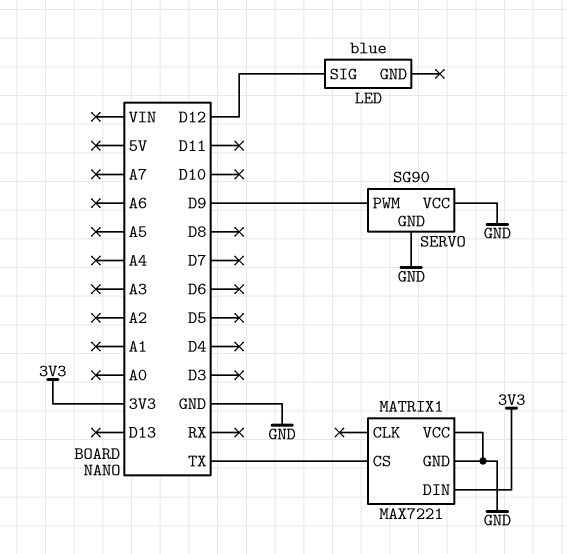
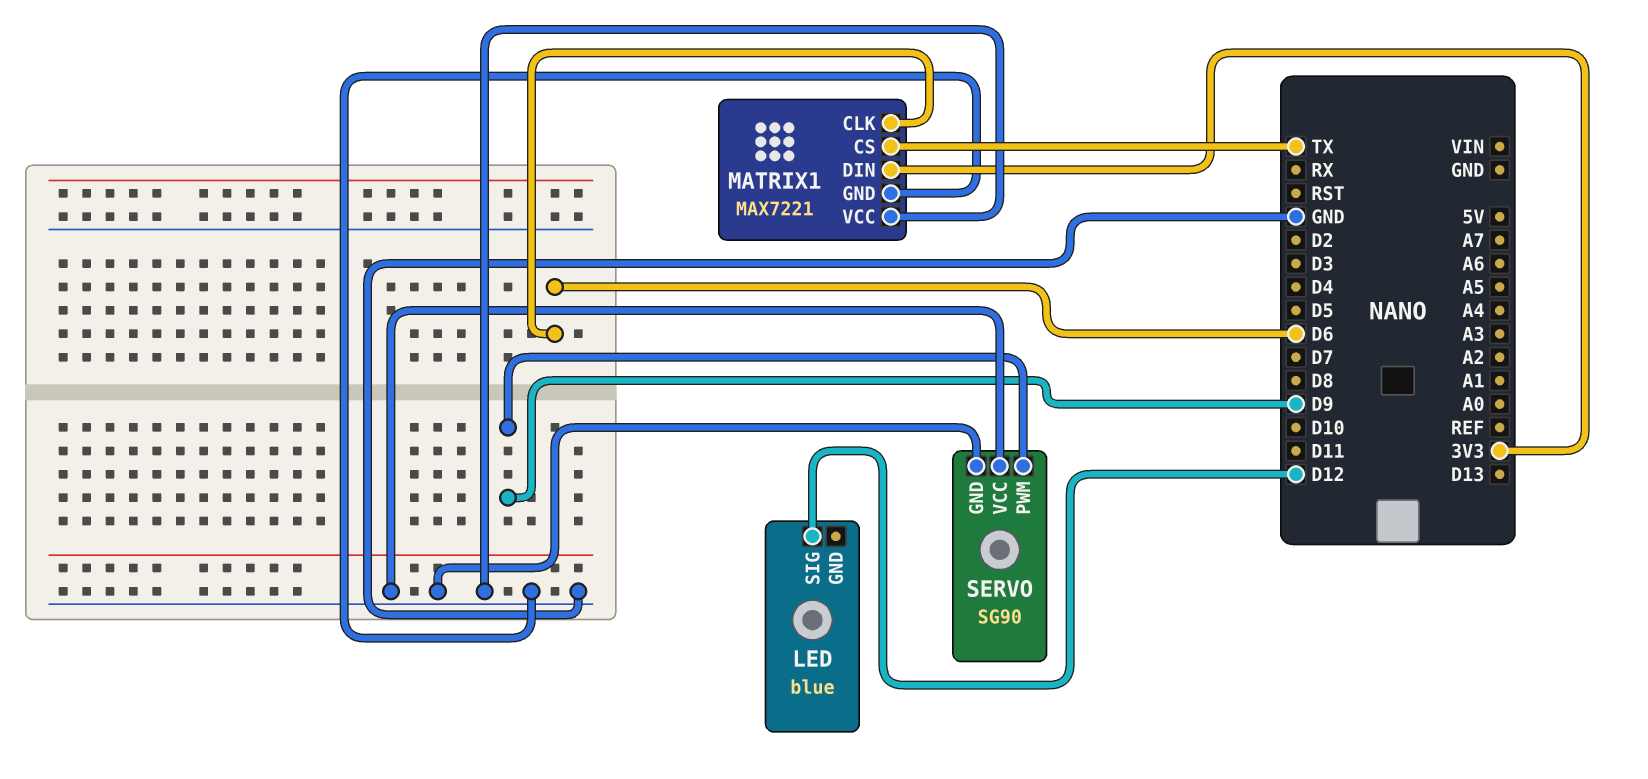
MATRIX1 pin CLK: none -> D6

